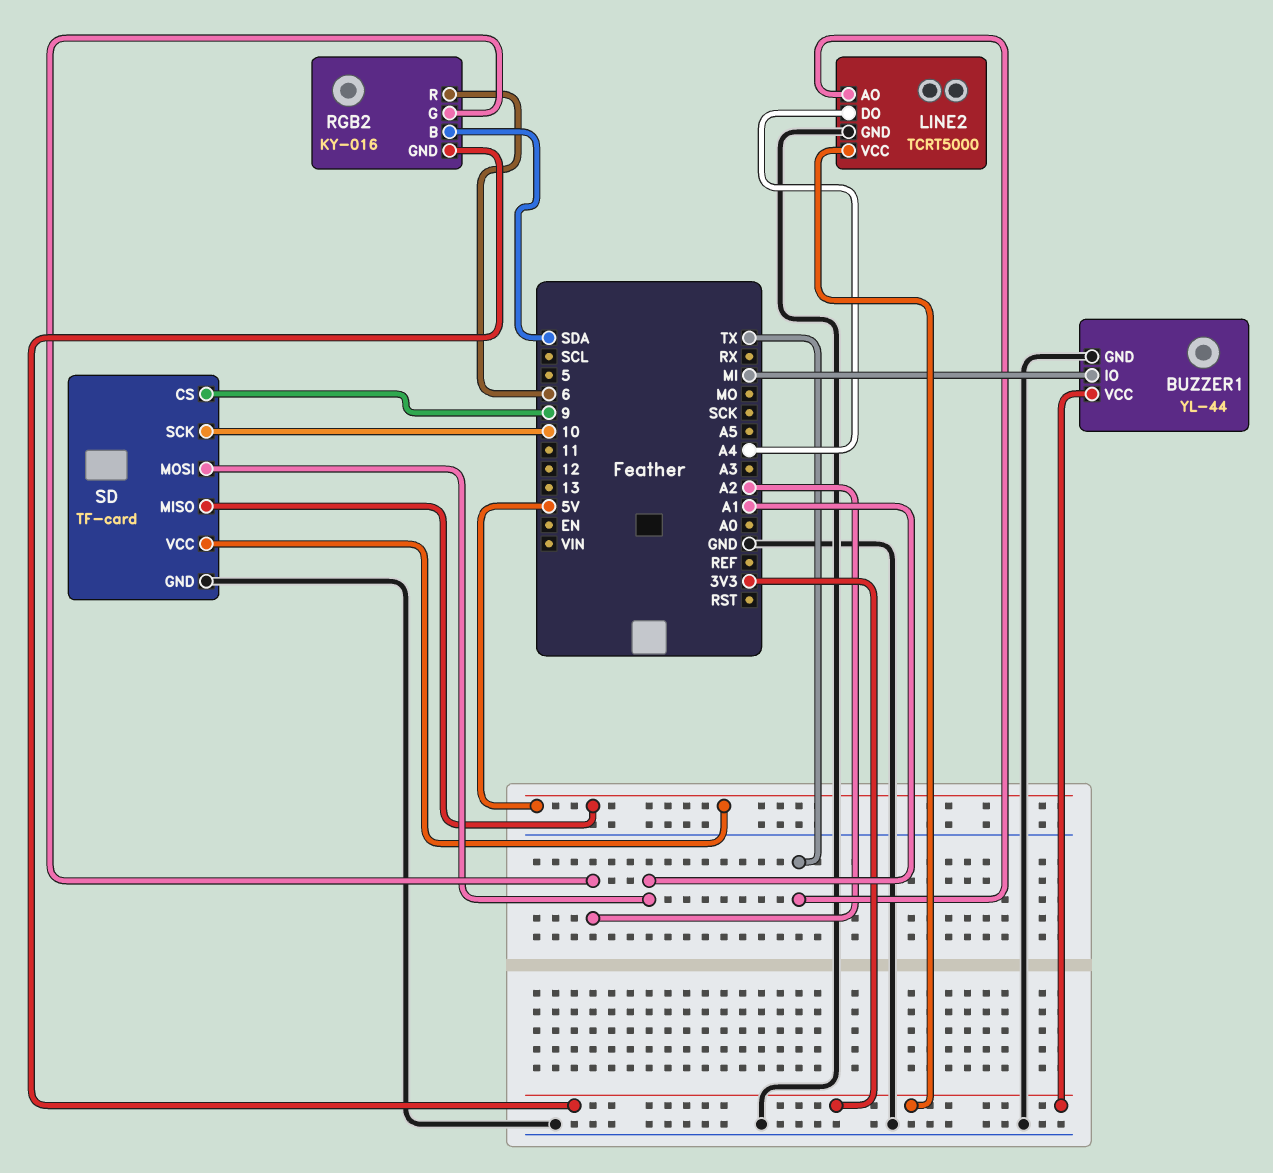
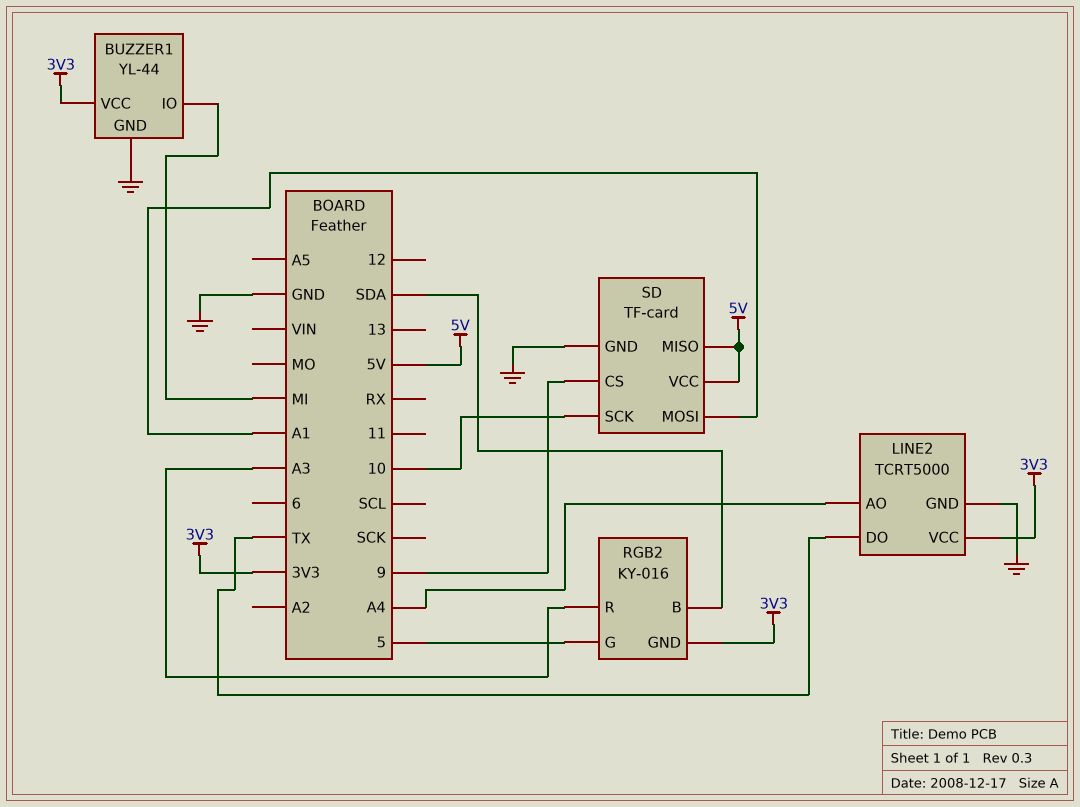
LINE2 pin AO: TX -> A4
LINE2 pin DO: A4 -> TX
RGB2 pin G: A2 -> 5
RGB2 pin R: 6 -> A3

